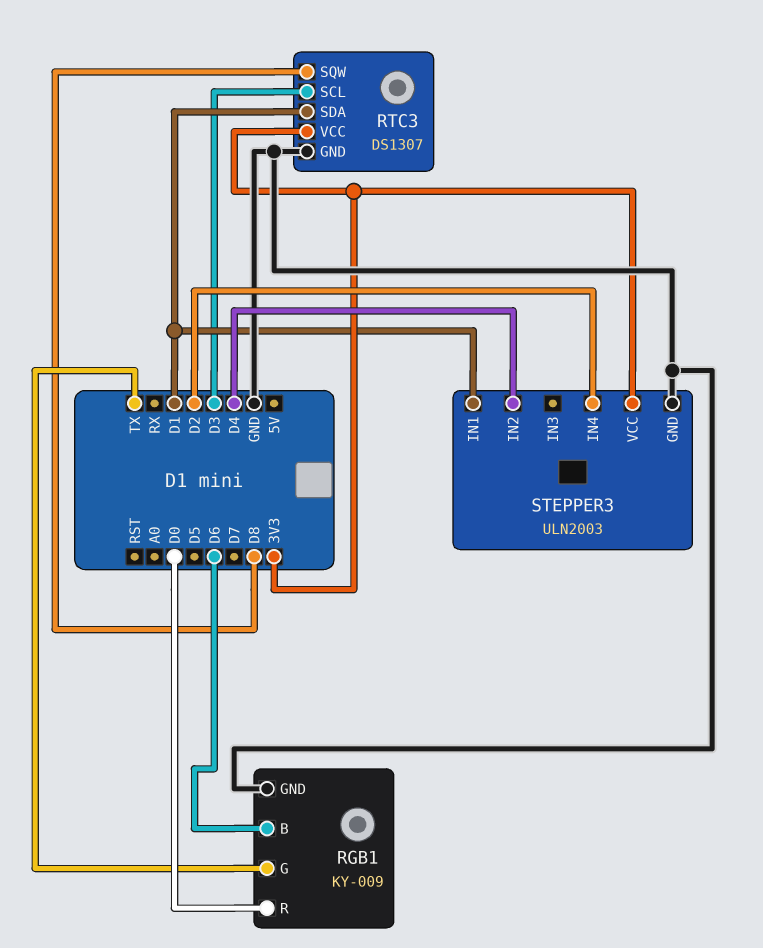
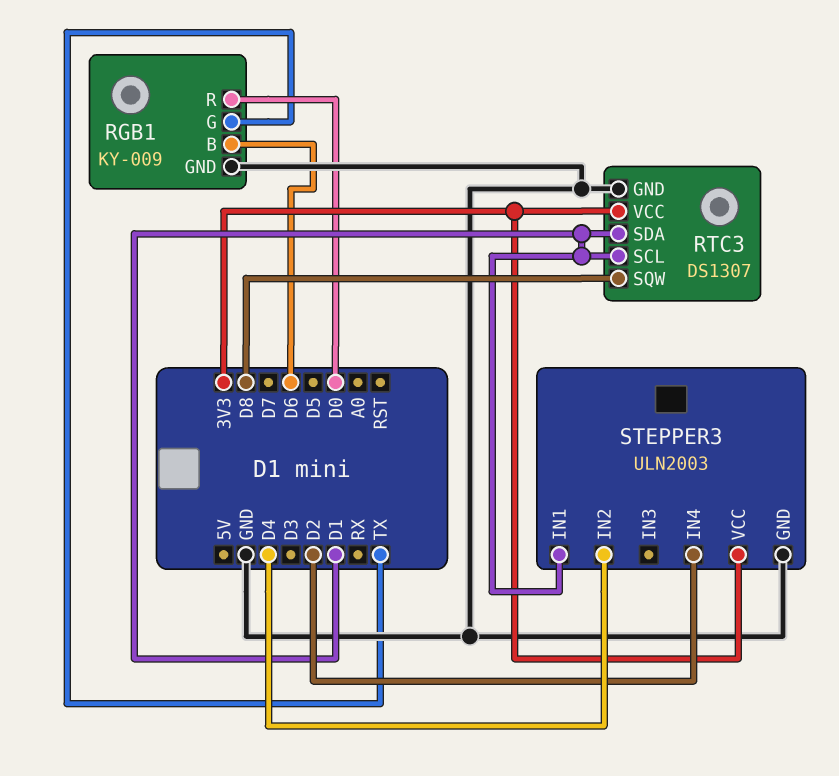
RTC3 pin SCL: D3 -> D1

